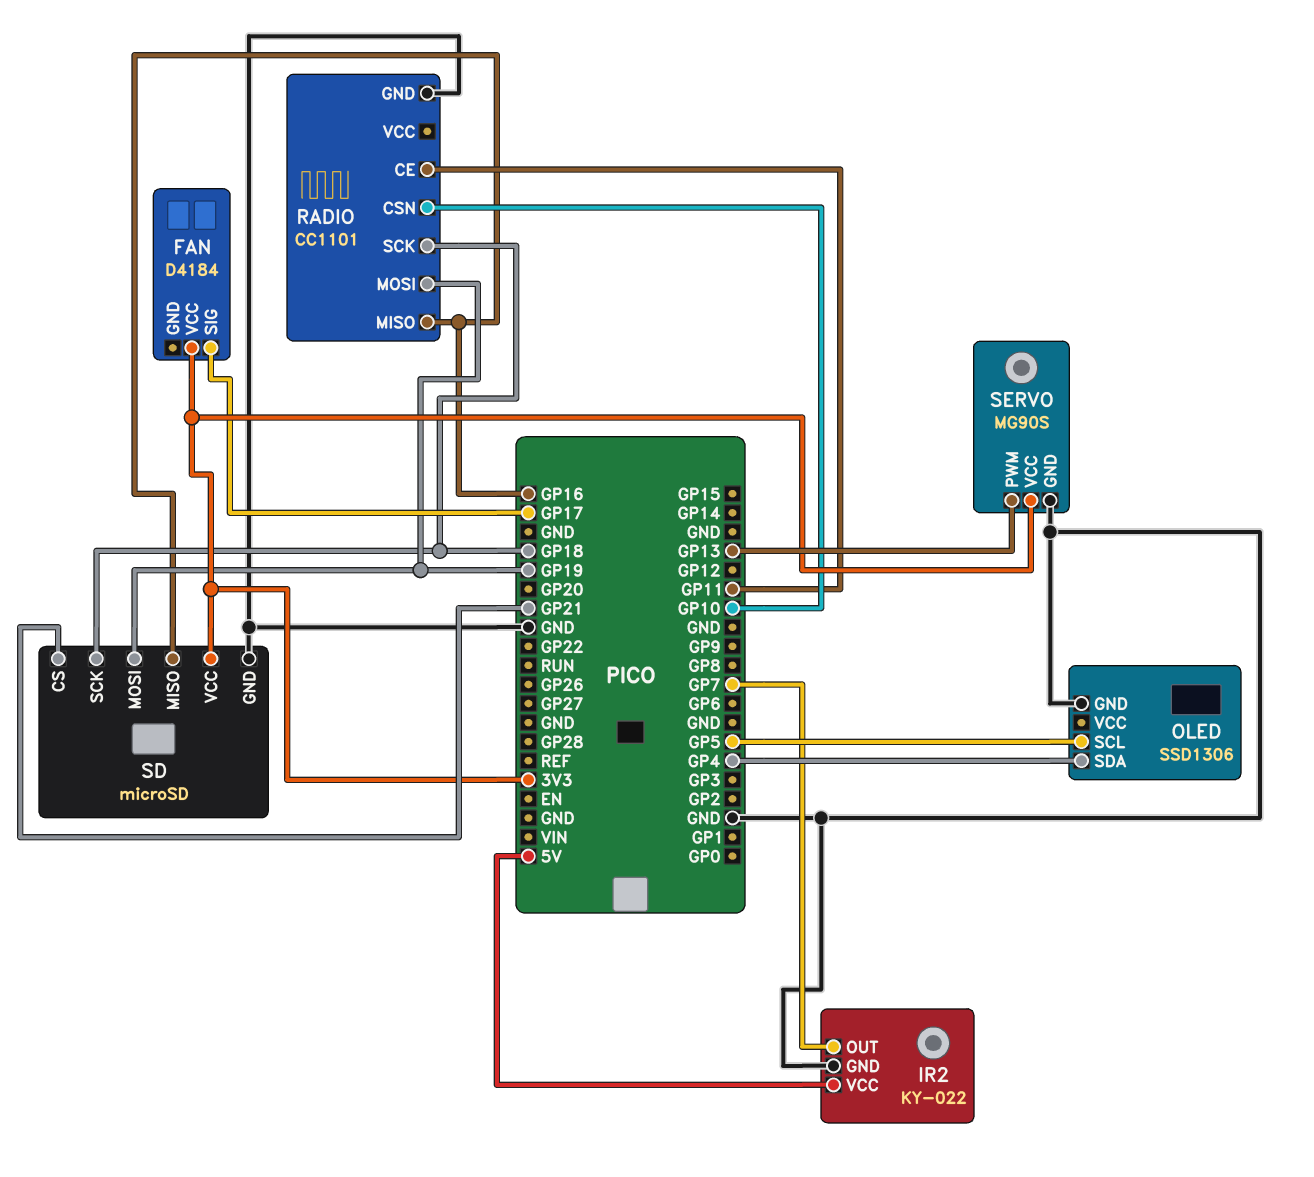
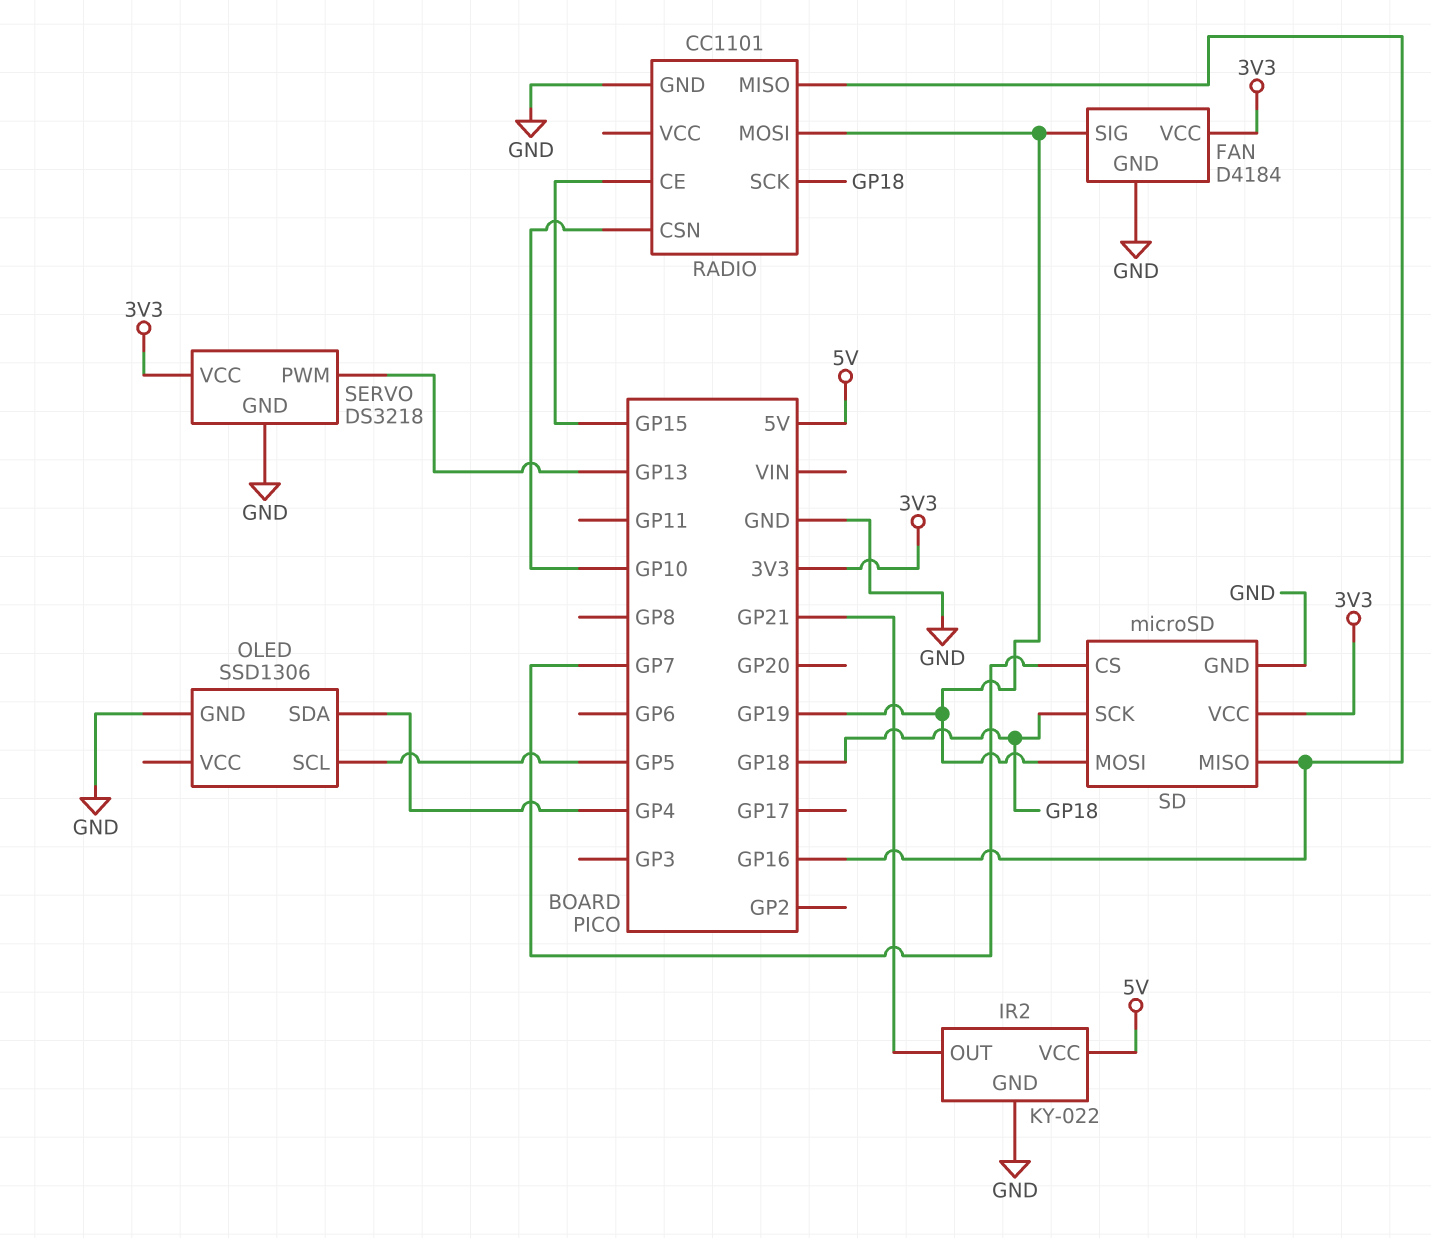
FAN pin GND: none -> GND
FAN pin SIG: GP17 -> GP19
IR2 pin OUT: GP7 -> GP21
RADIO pin CE: GP11 -> GP15
SD pin CS: GP21 -> GP7
SERVO: MG90S -> DS3218

